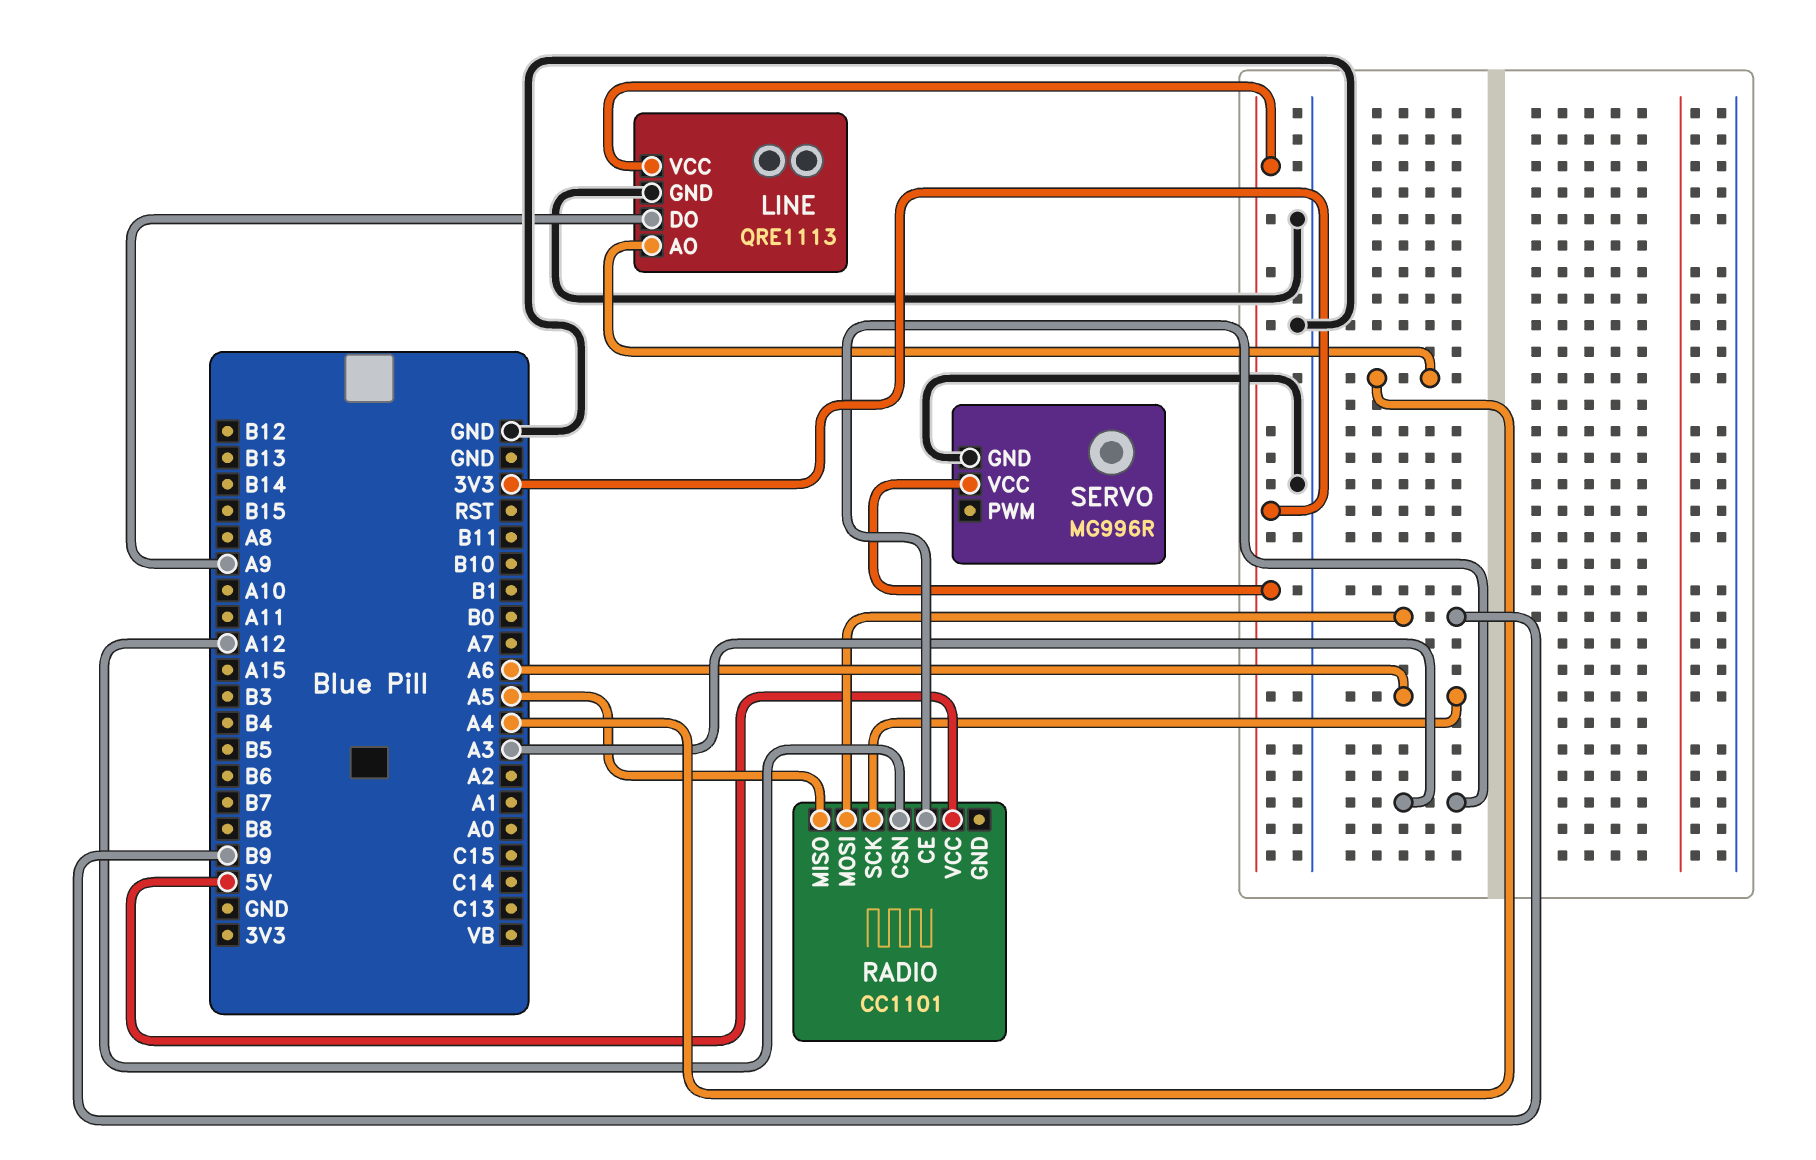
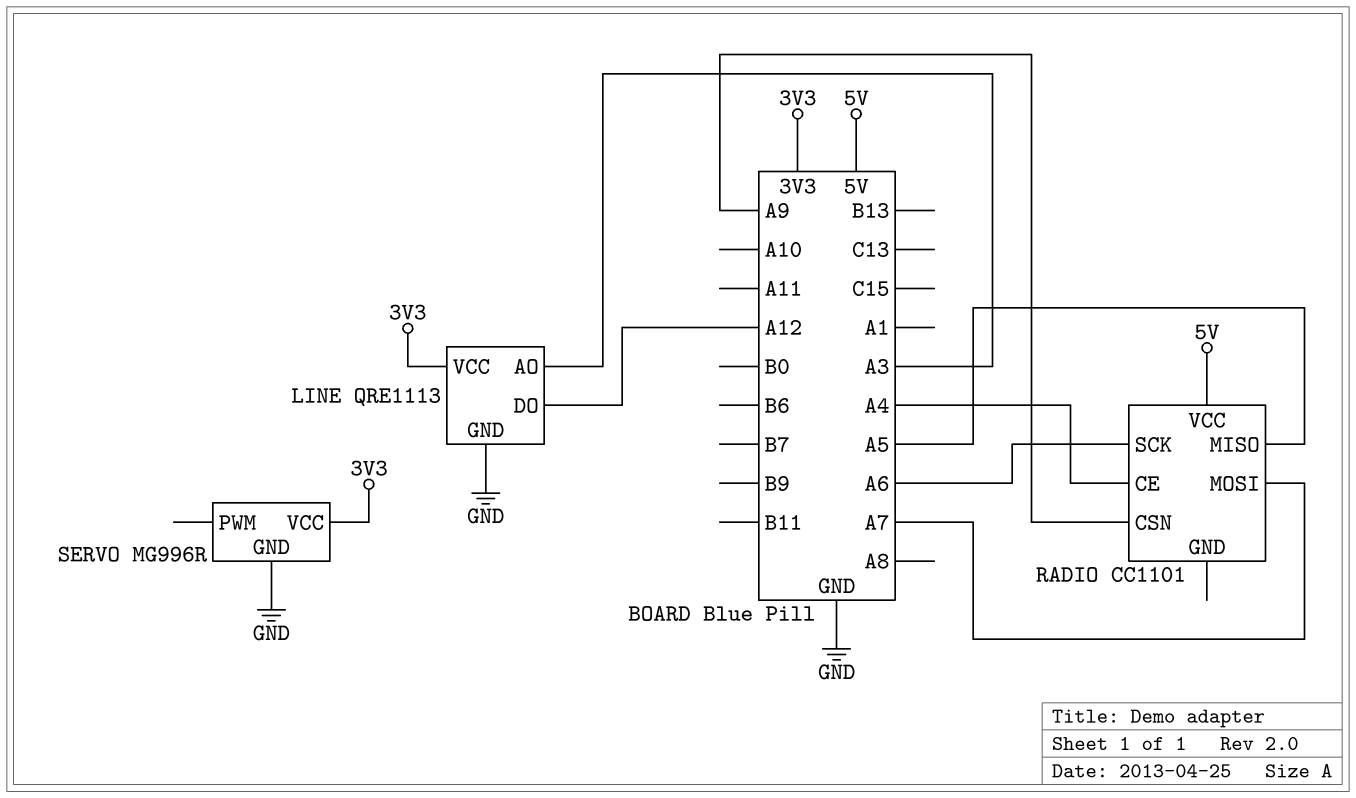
LINE pin AO: A4 -> A3
LINE pin DO: A9 -> A12
RADIO pin CE: A3 -> A4
RADIO pin CSN: A12 -> A9
RADIO pin MOSI: B9 -> A7

